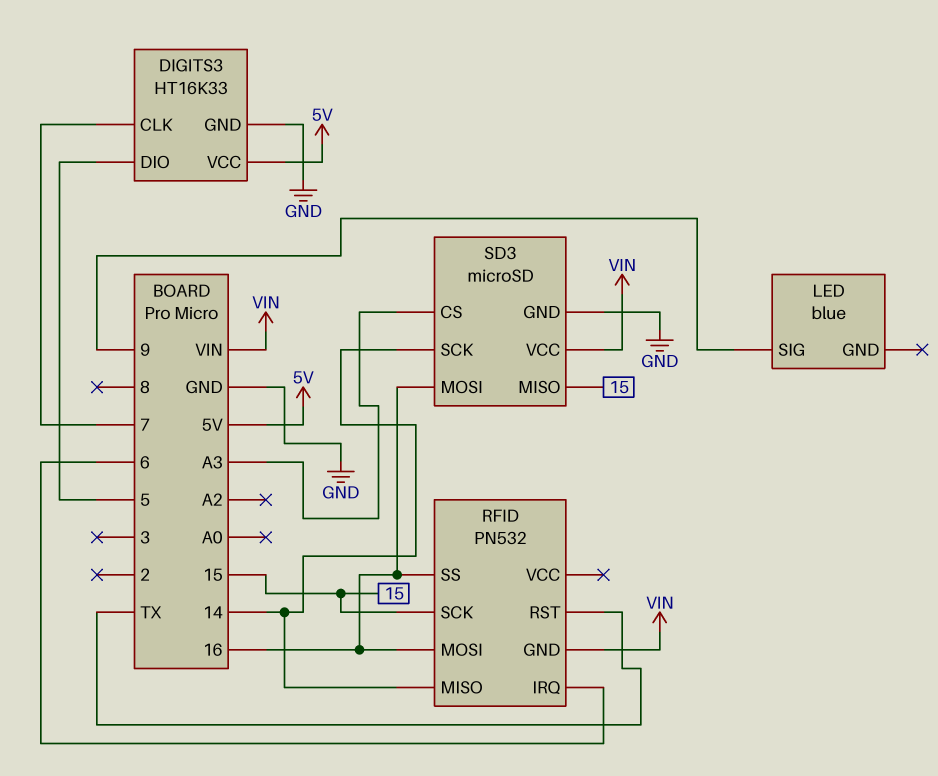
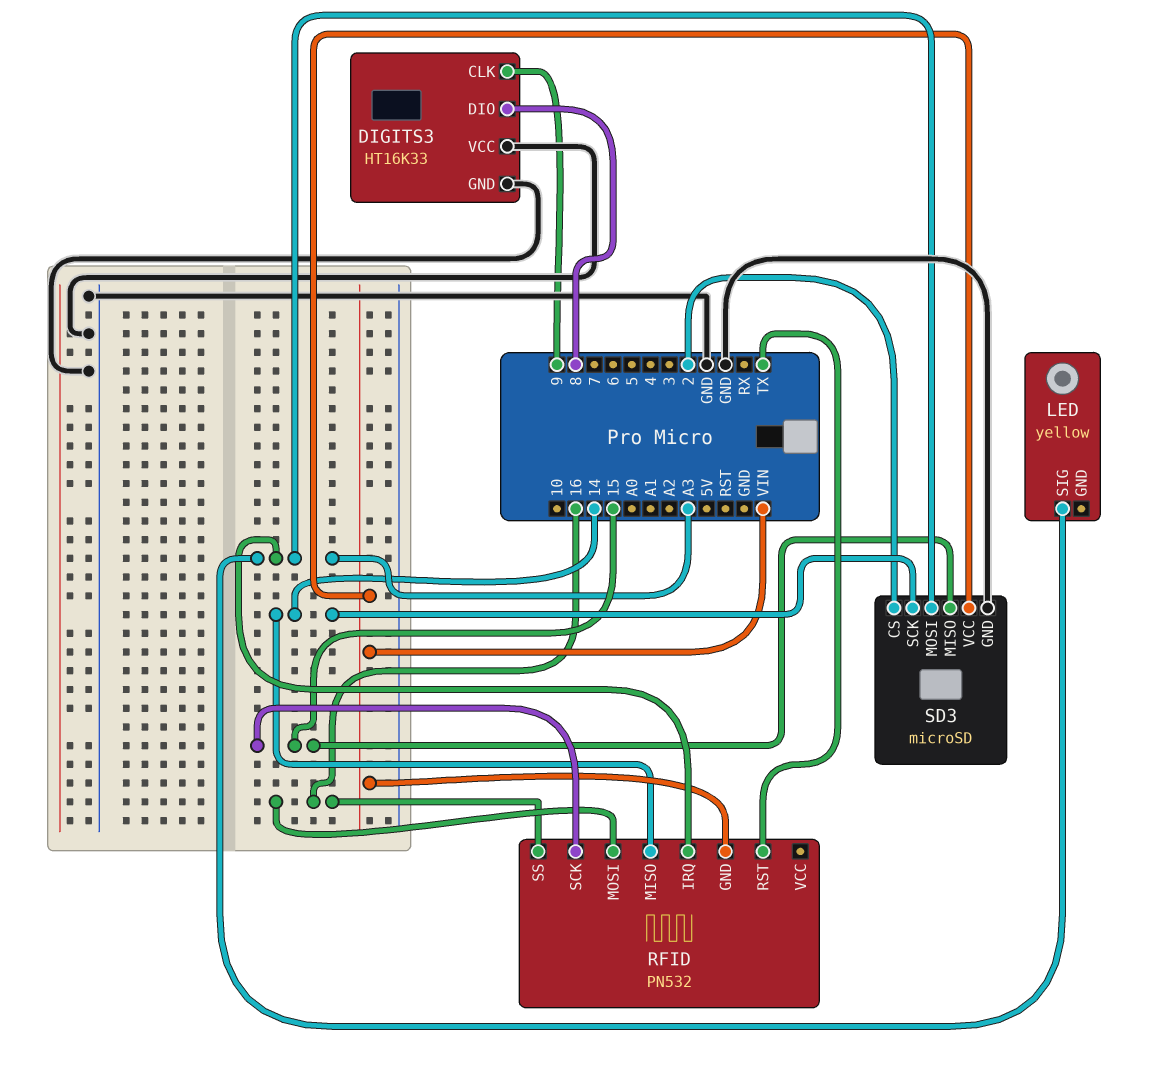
DIGITS3 pin CLK: 7 -> 9
DIGITS3 pin DIO: 5 -> 8
DIGITS3 pin VCC: 5V -> GND
LED: blue -> yellow
LED pin SIG: 9 -> A3
RFID pin IRQ: 6 -> A3
SD3 pin CS: A3 -> 2
SD3 pin MOSI: 16 -> A3

